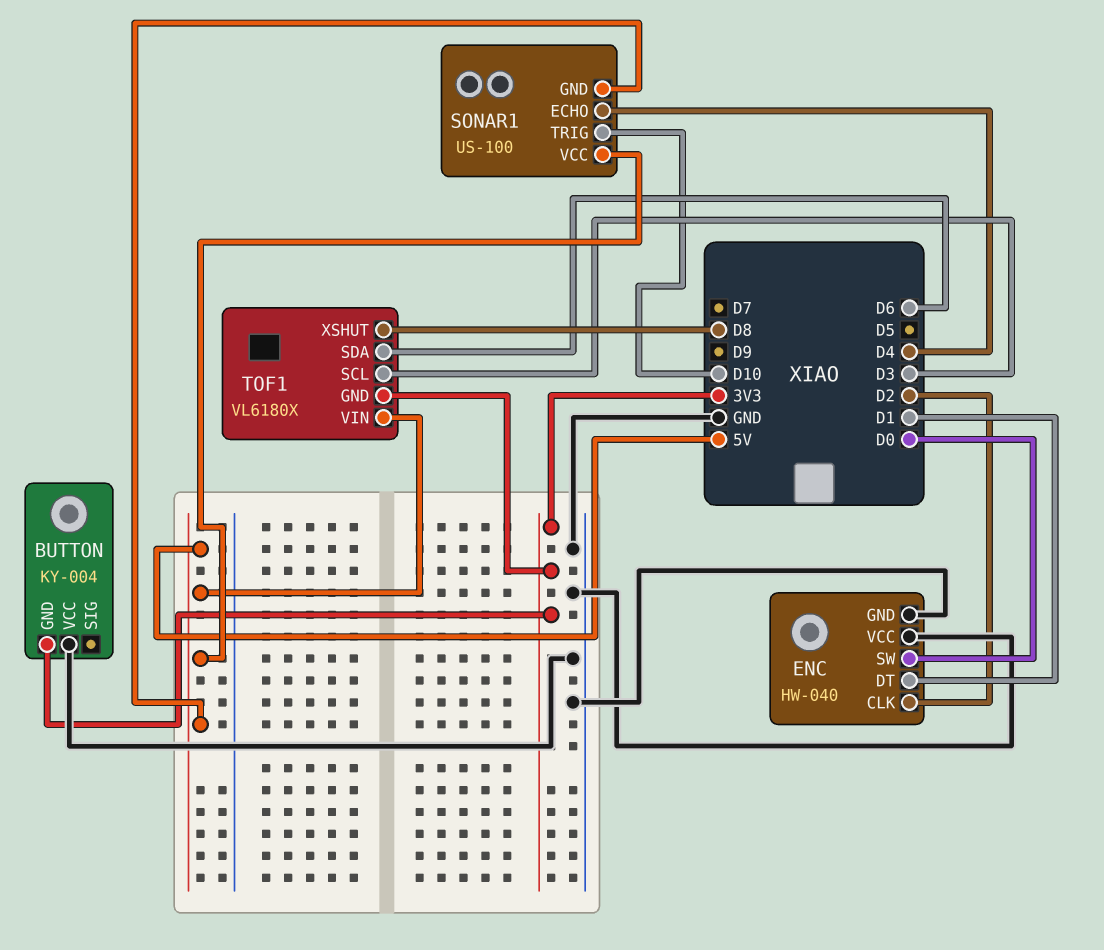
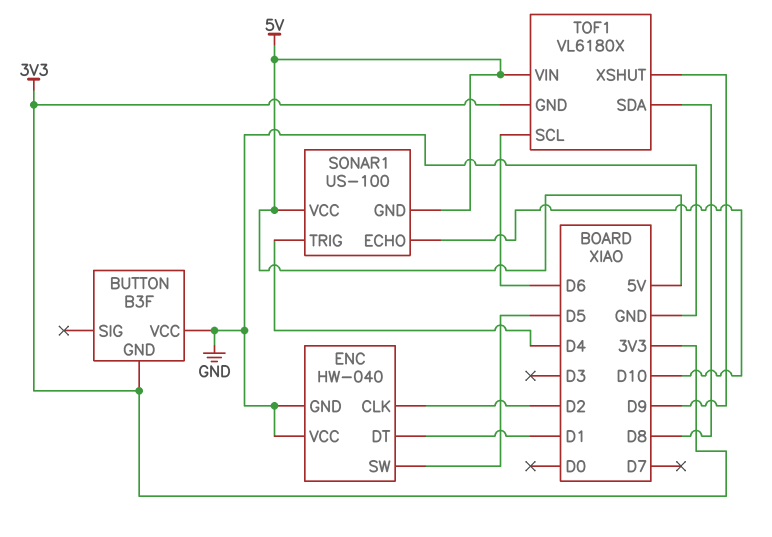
BUTTON: KY-004 -> B3F
ENC pin SW: D0 -> D5
SONAR1 pin ECHO: D4 -> D10
SONAR1 pin TRIG: D10 -> D4
TOF1 pin SCL: D3 -> D6
TOF1 pin SDA: D6 -> D8
TOF1 pin XSHUT: D8 -> D9

